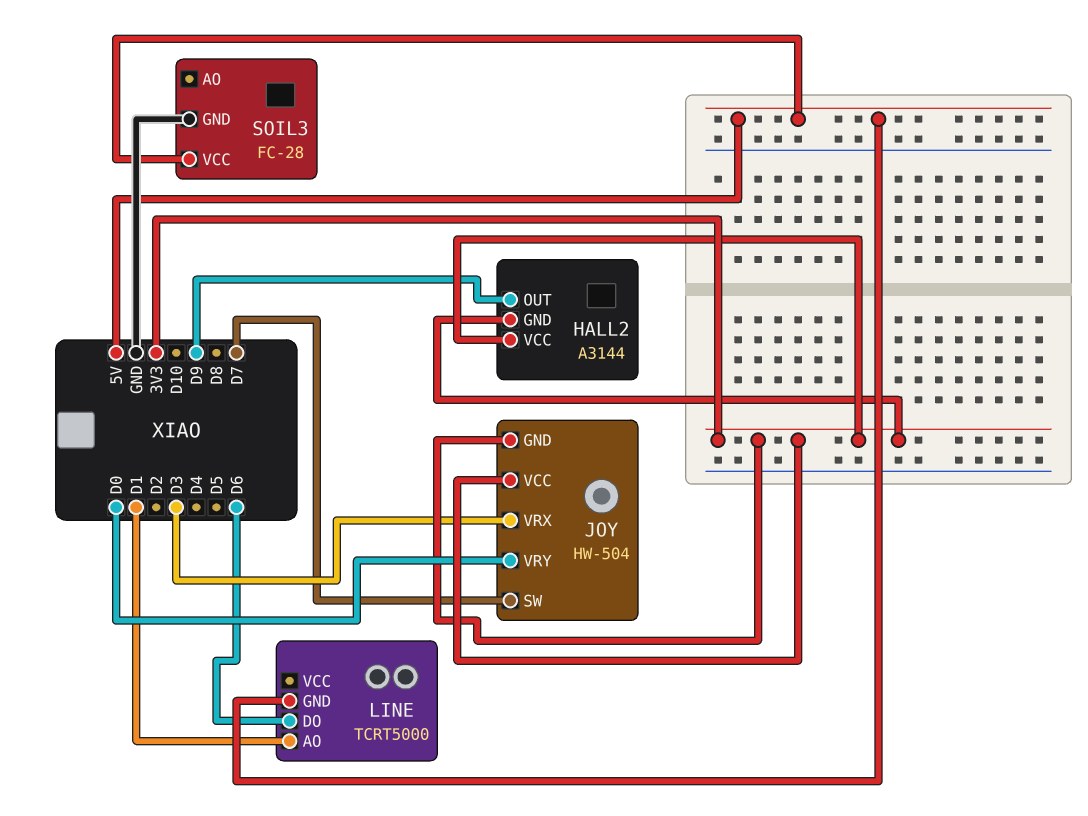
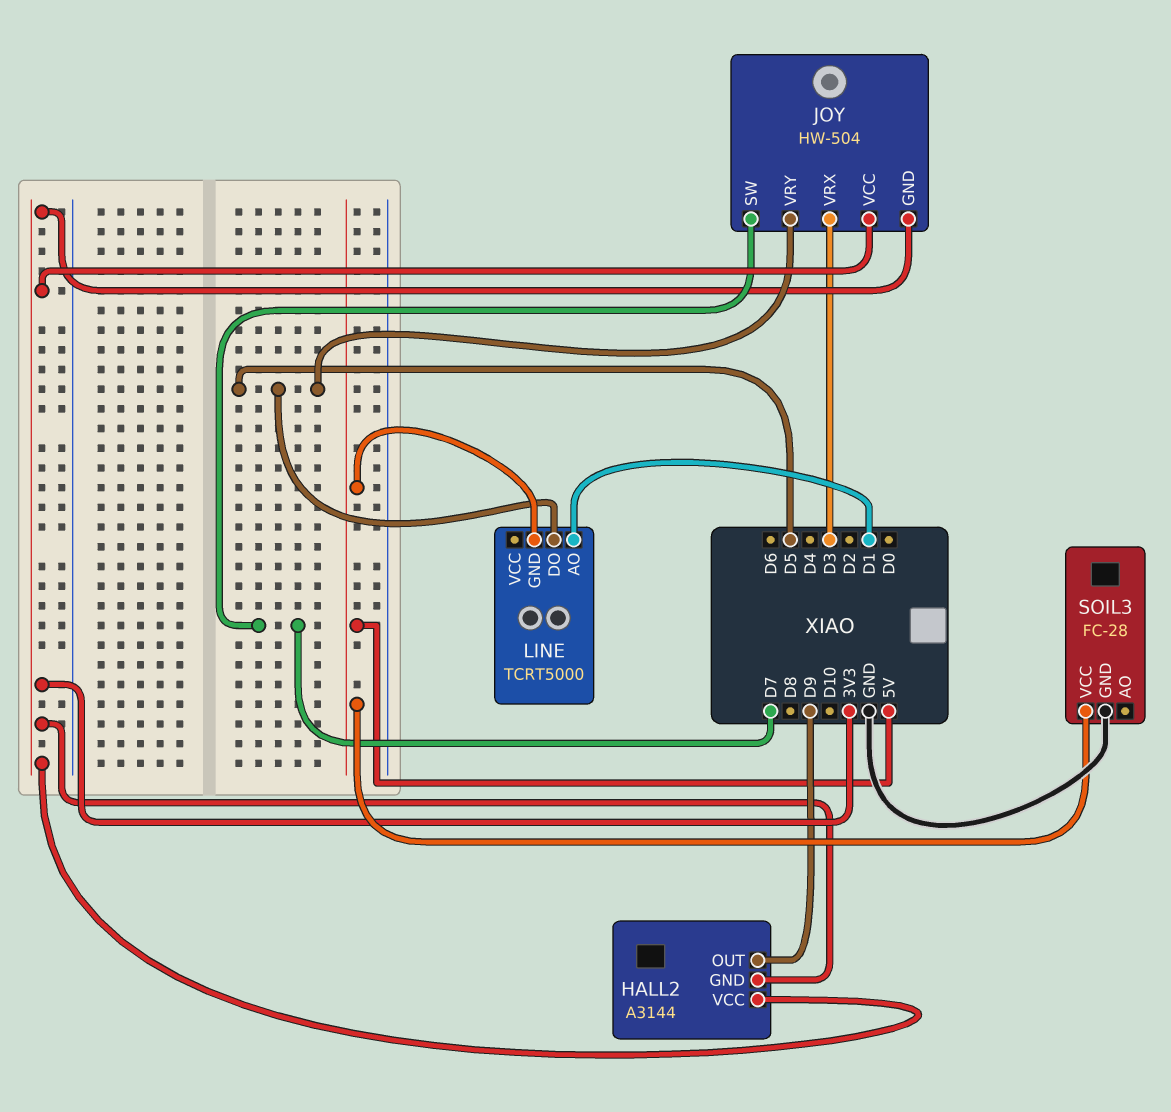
JOY pin VRY: D0 -> D5
LINE pin DO: D6 -> D5

